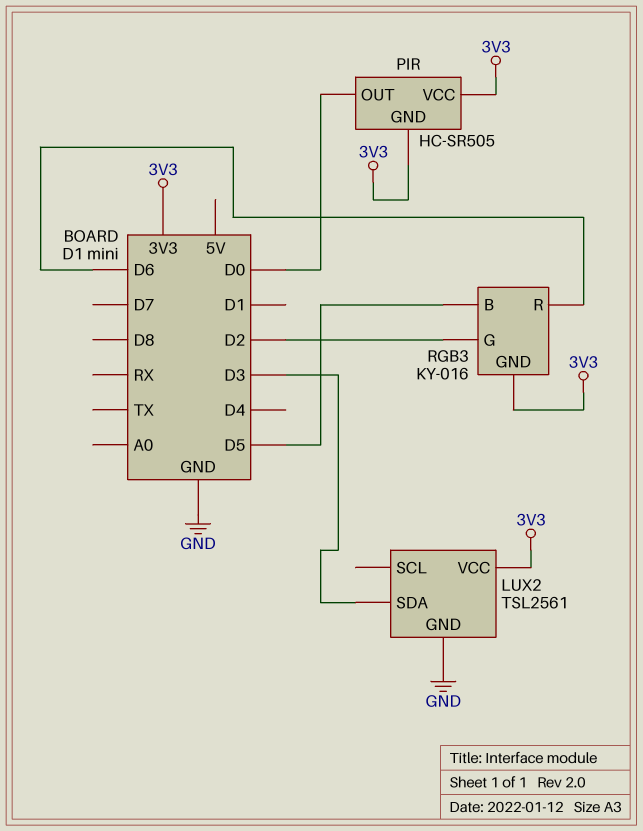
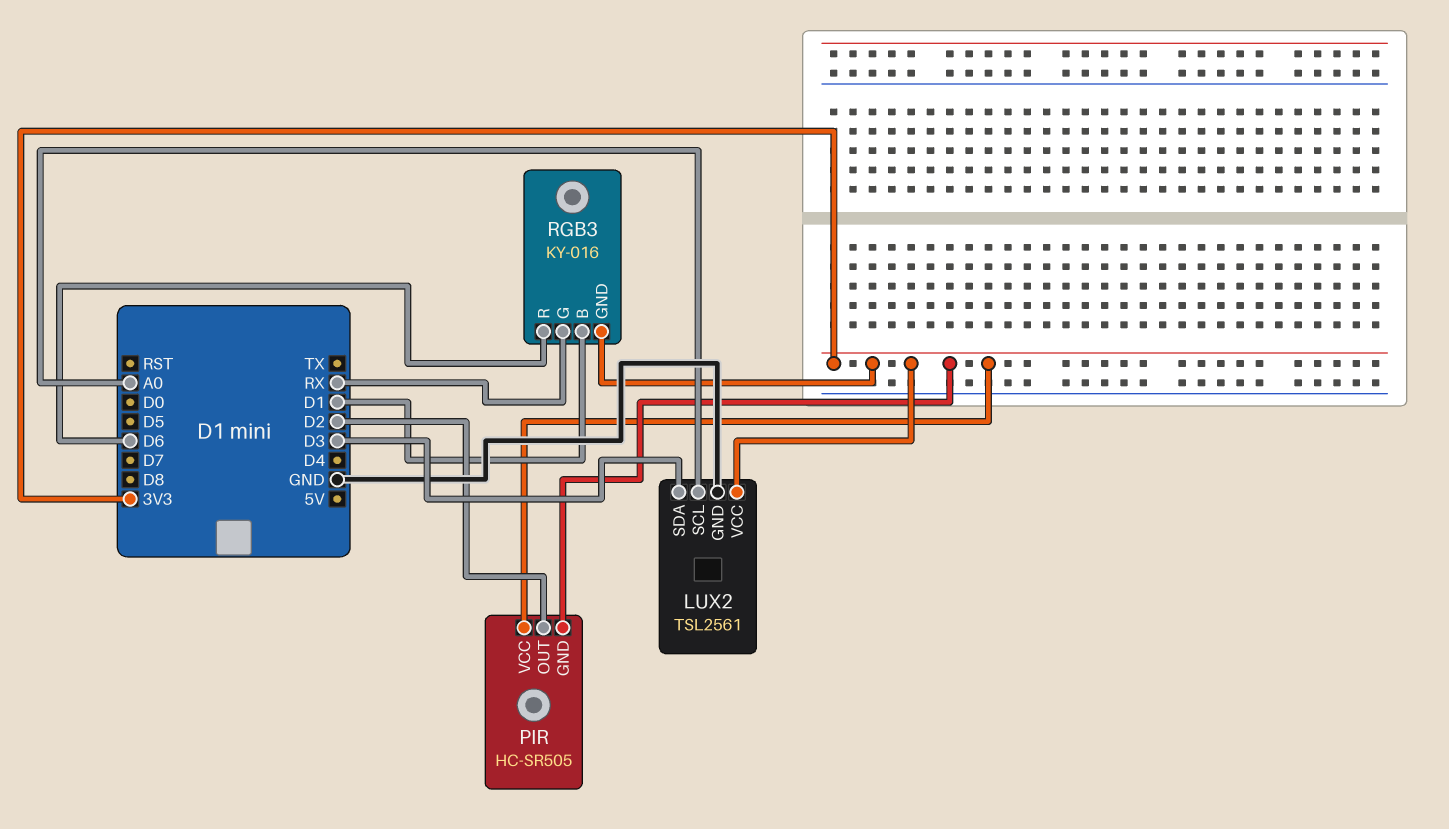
LUX2 pin SCL: none -> A0
PIR pin OUT: D0 -> D2
RGB3 pin B: D5 -> D1
RGB3 pin G: D2 -> RX

